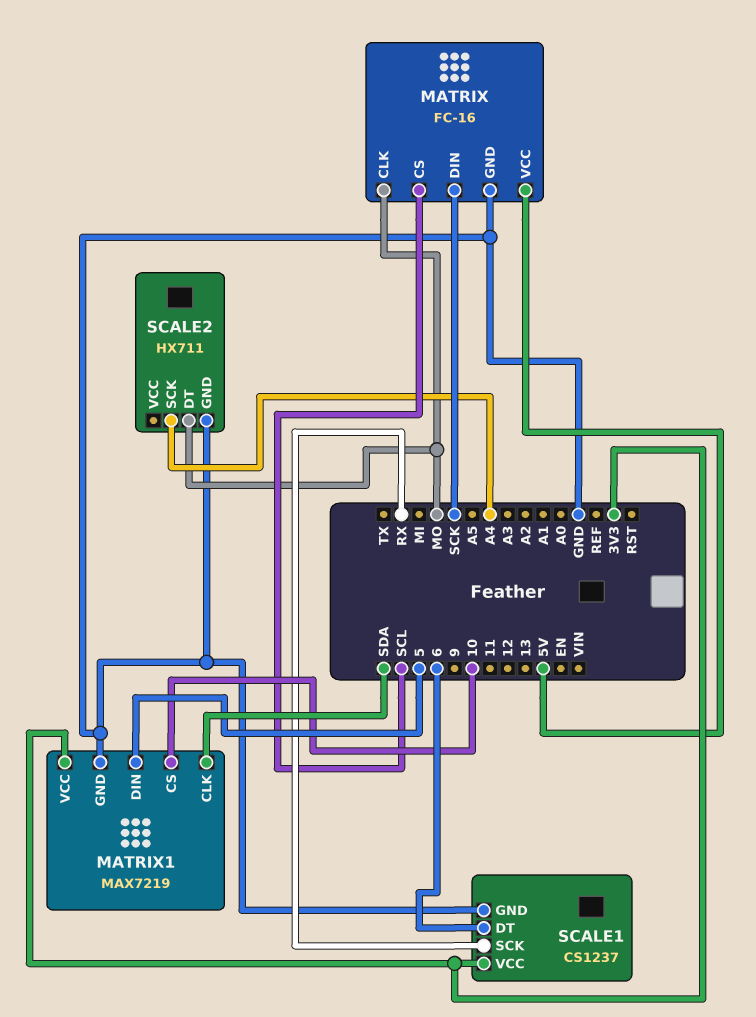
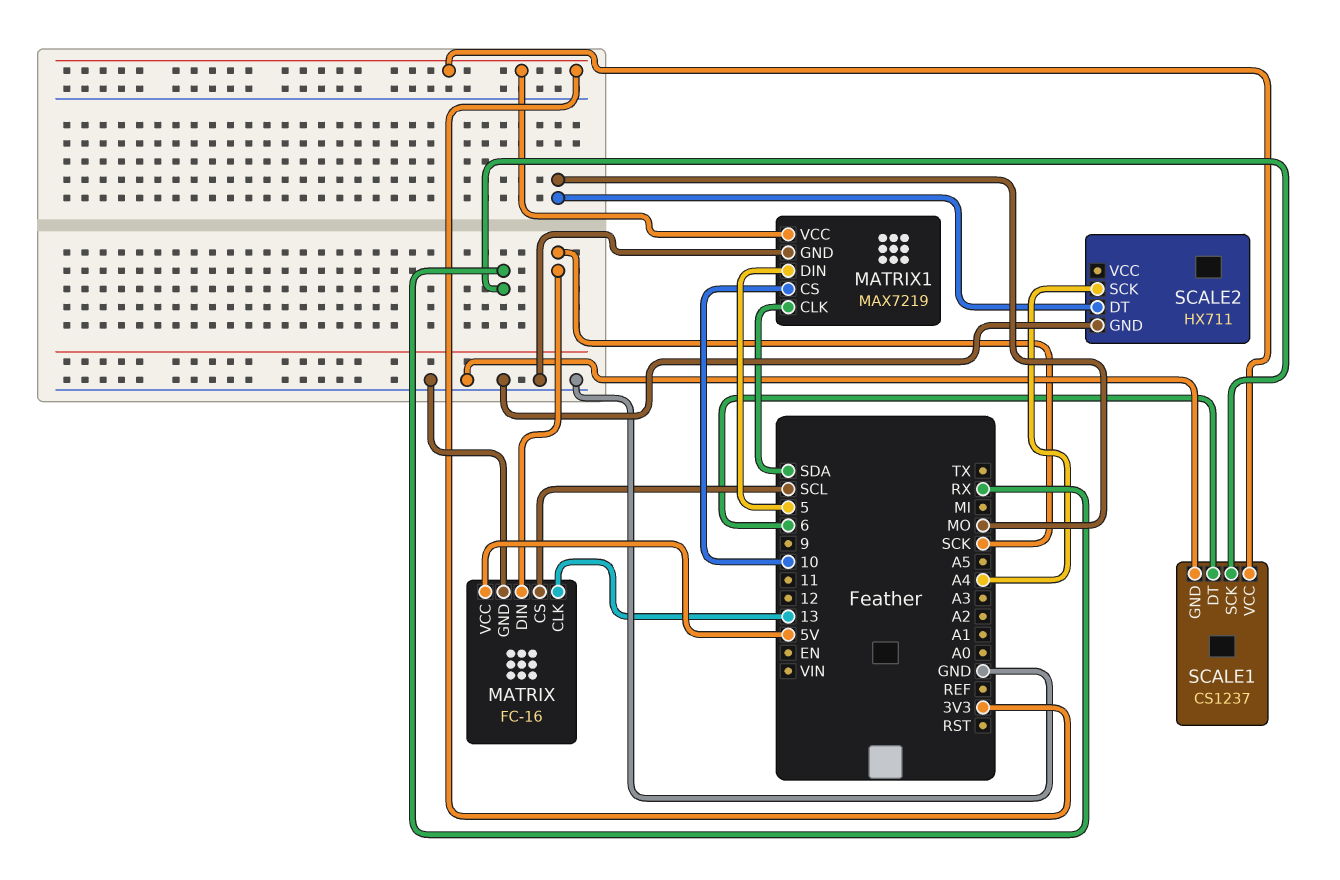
MATRIX pin CLK: MO -> 13

